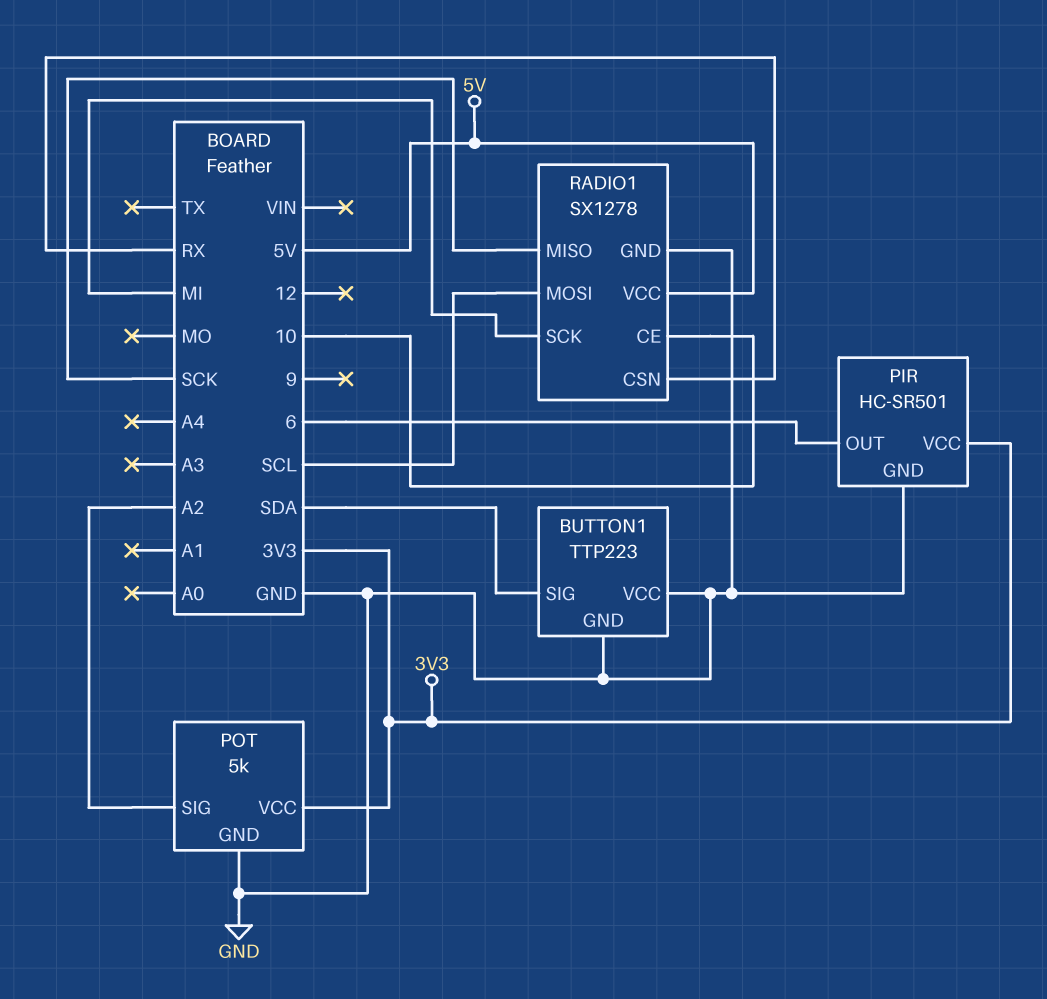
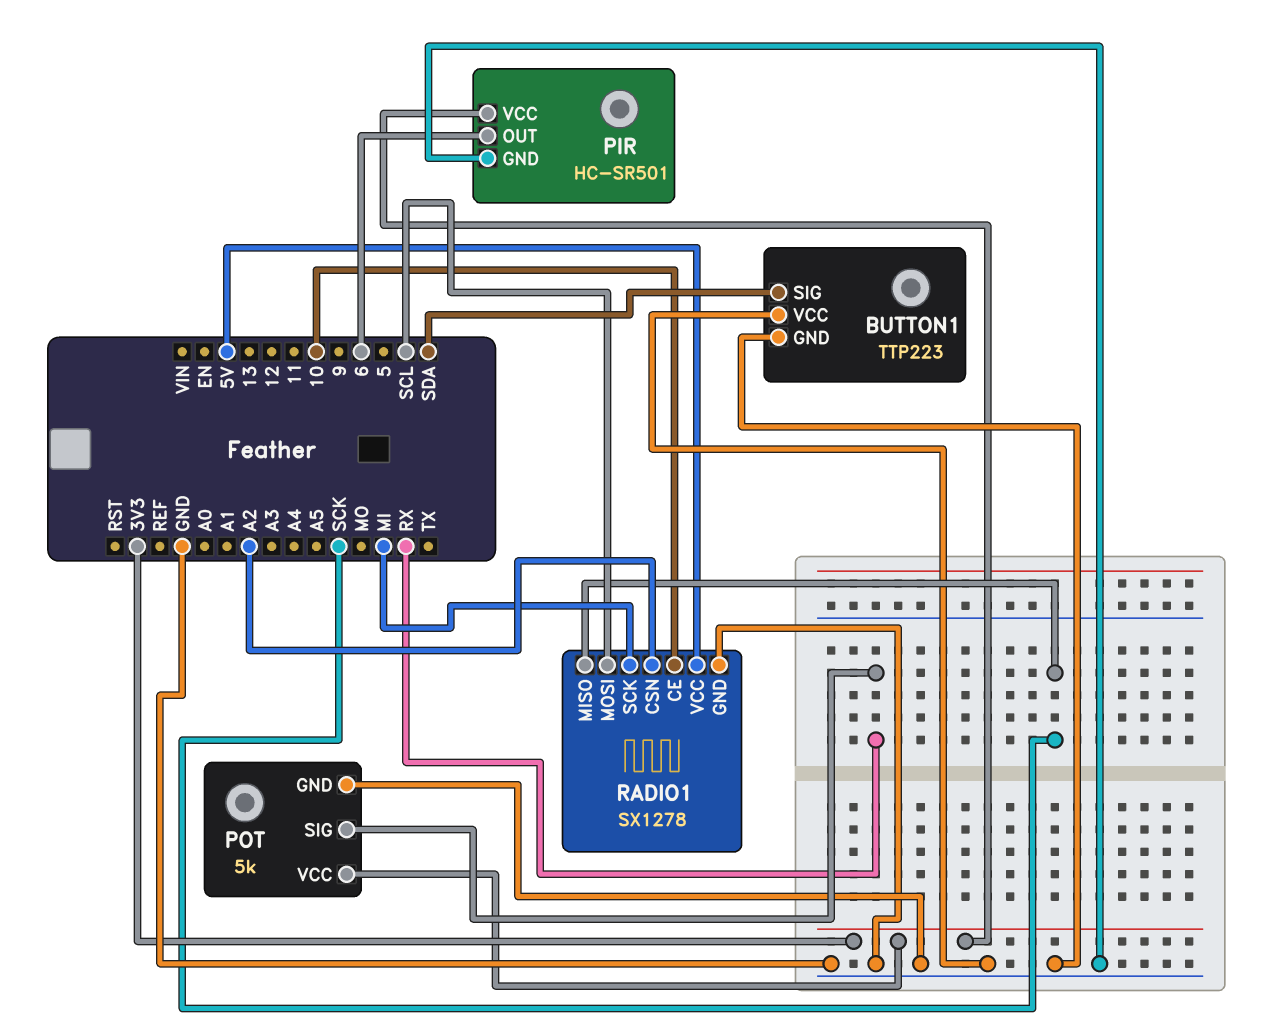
POT pin SIG: A2 -> RX
RADIO1 pin CSN: RX -> A2

